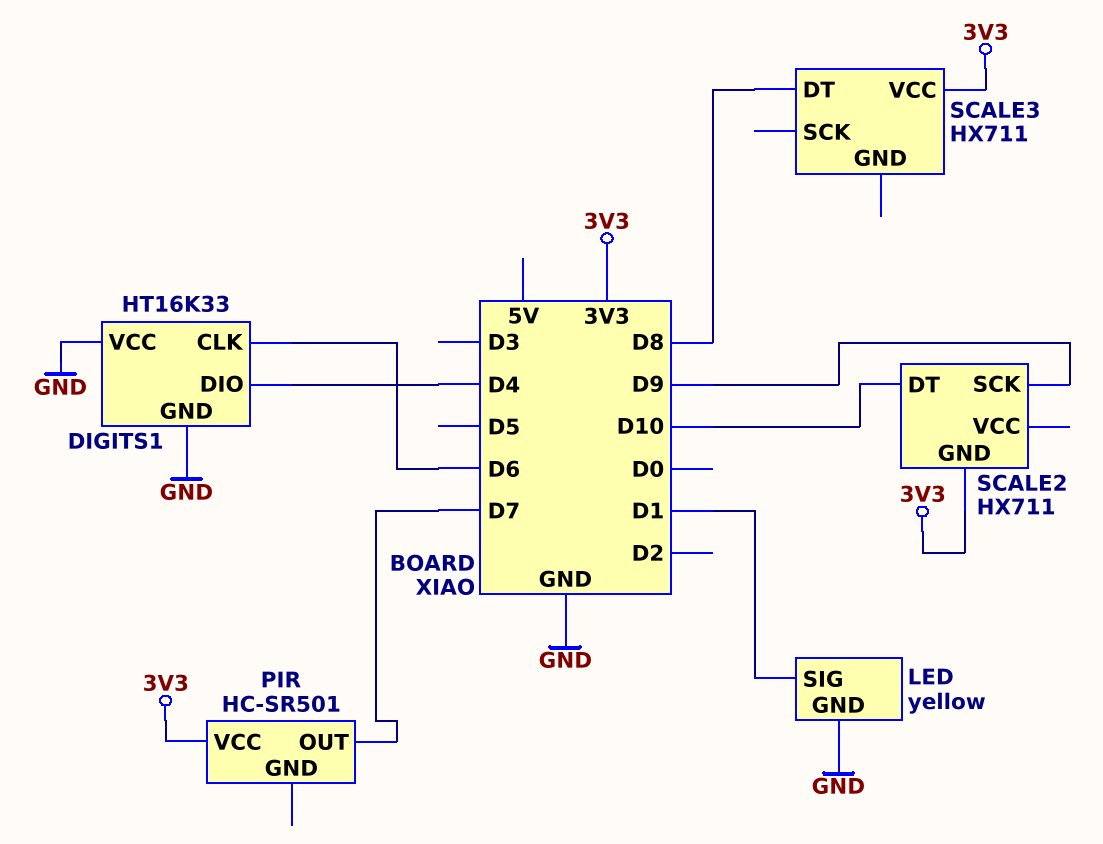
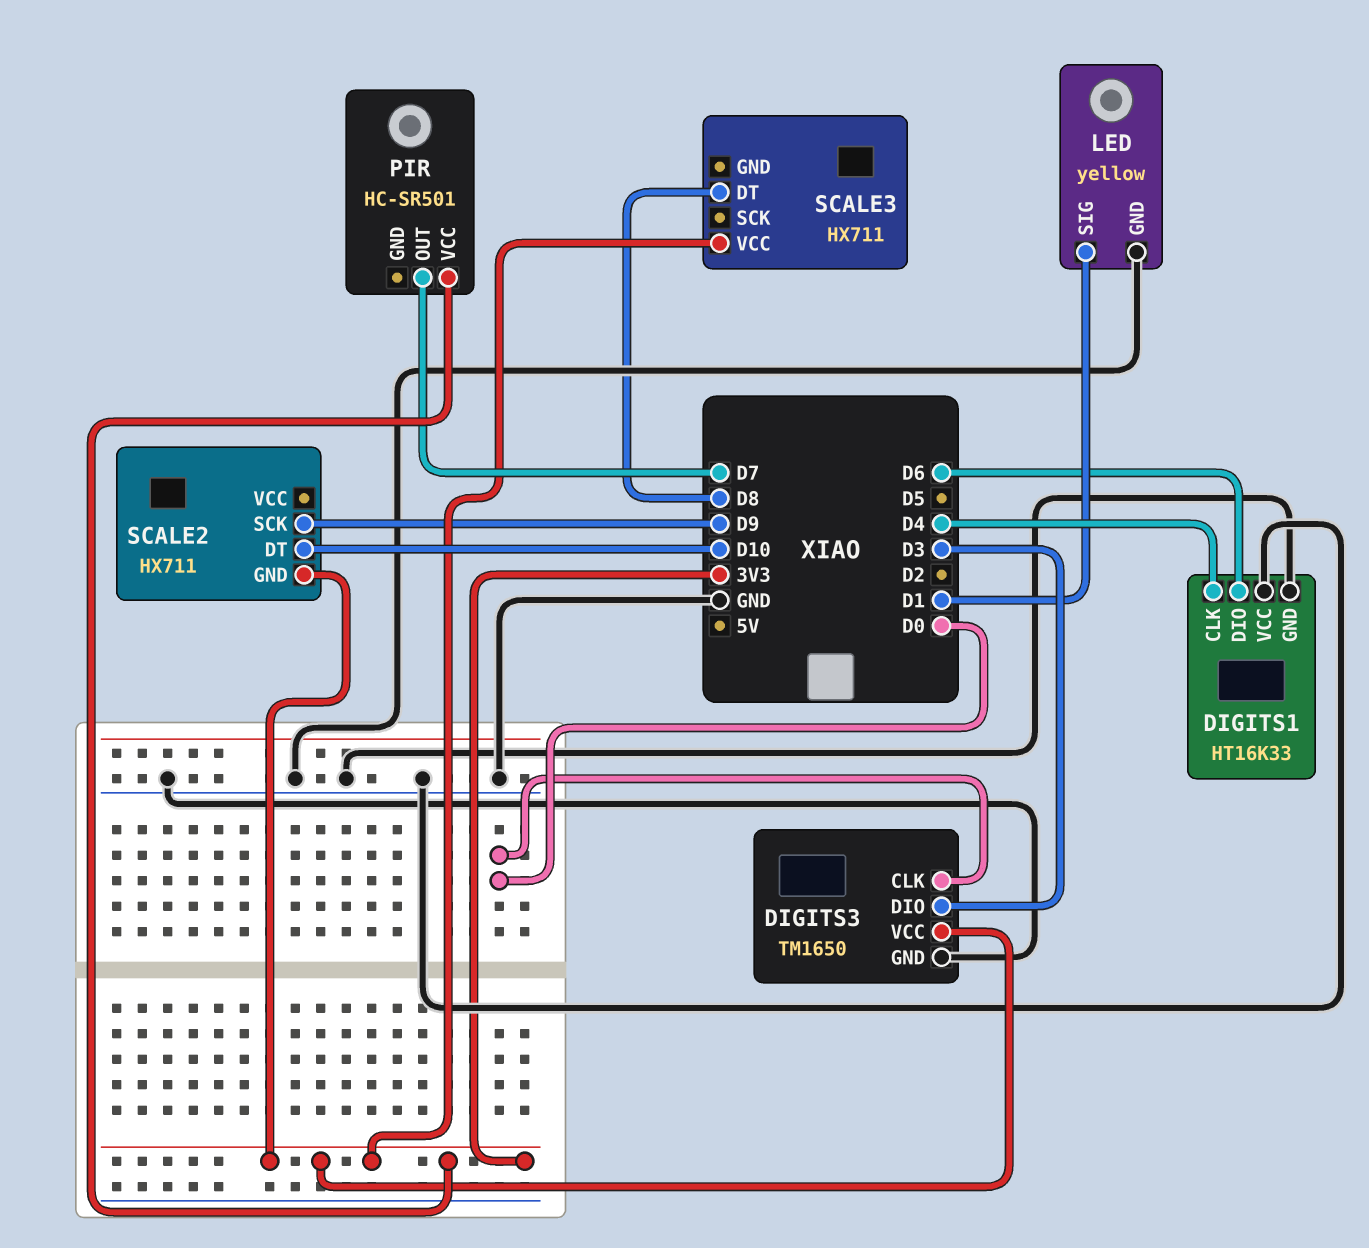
DIGITS1 pin CLK: D6 -> D4
DIGITS1 pin DIO: D4 -> D6
DIGITS3: none -> TM1650
DIGITS3 pin CLK: none -> D0
DIGITS3 pin DIO: none -> D3
DIGITS3 pin GND: none -> GND
DIGITS3 pin VCC: none -> 3V3

